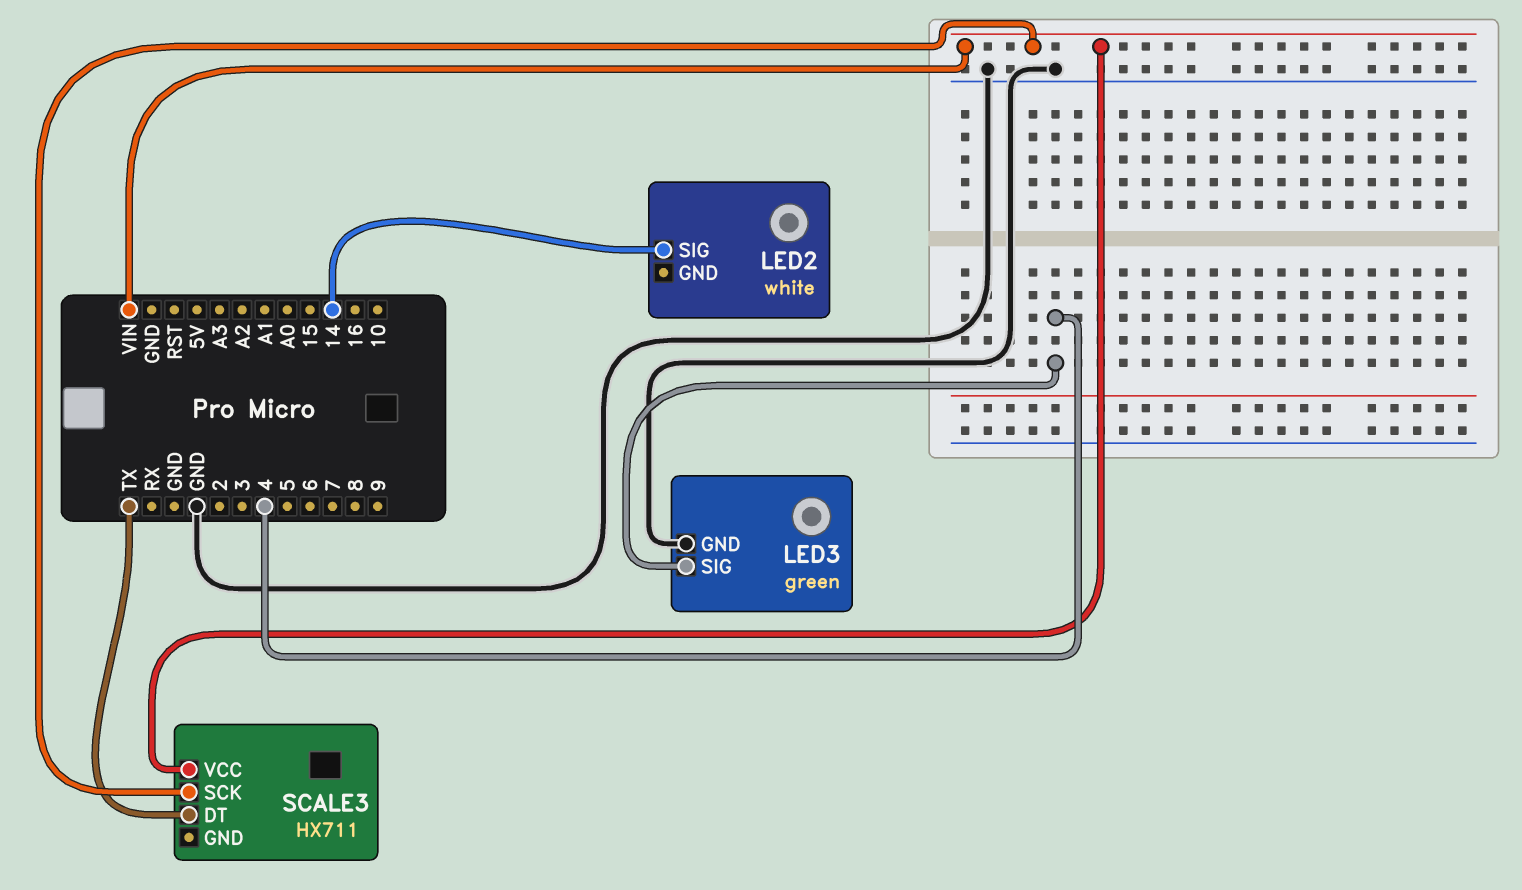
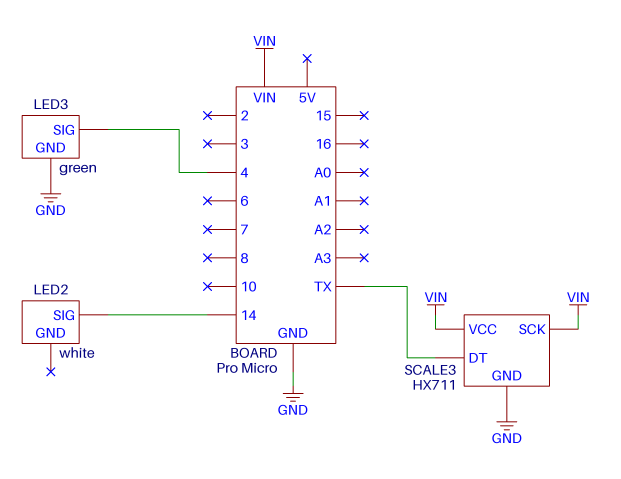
SCALE3 pin GND: none -> GND

